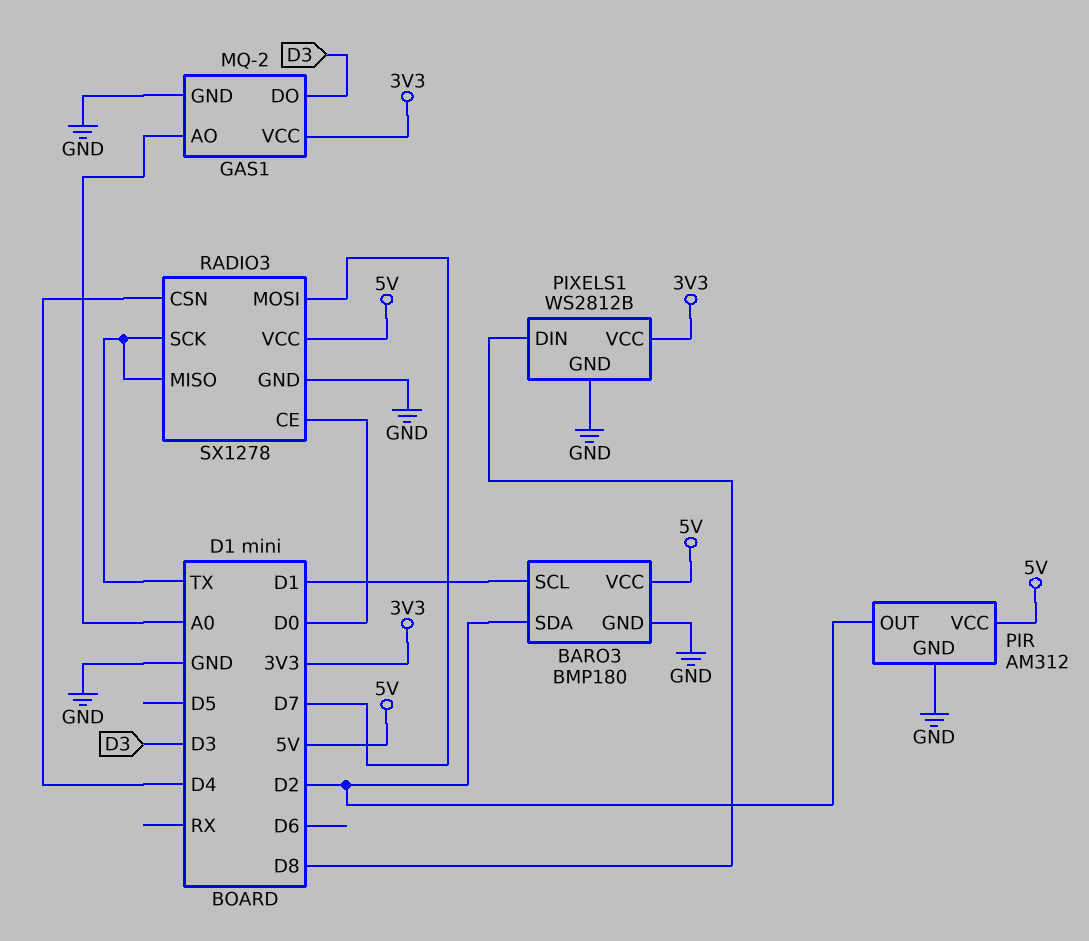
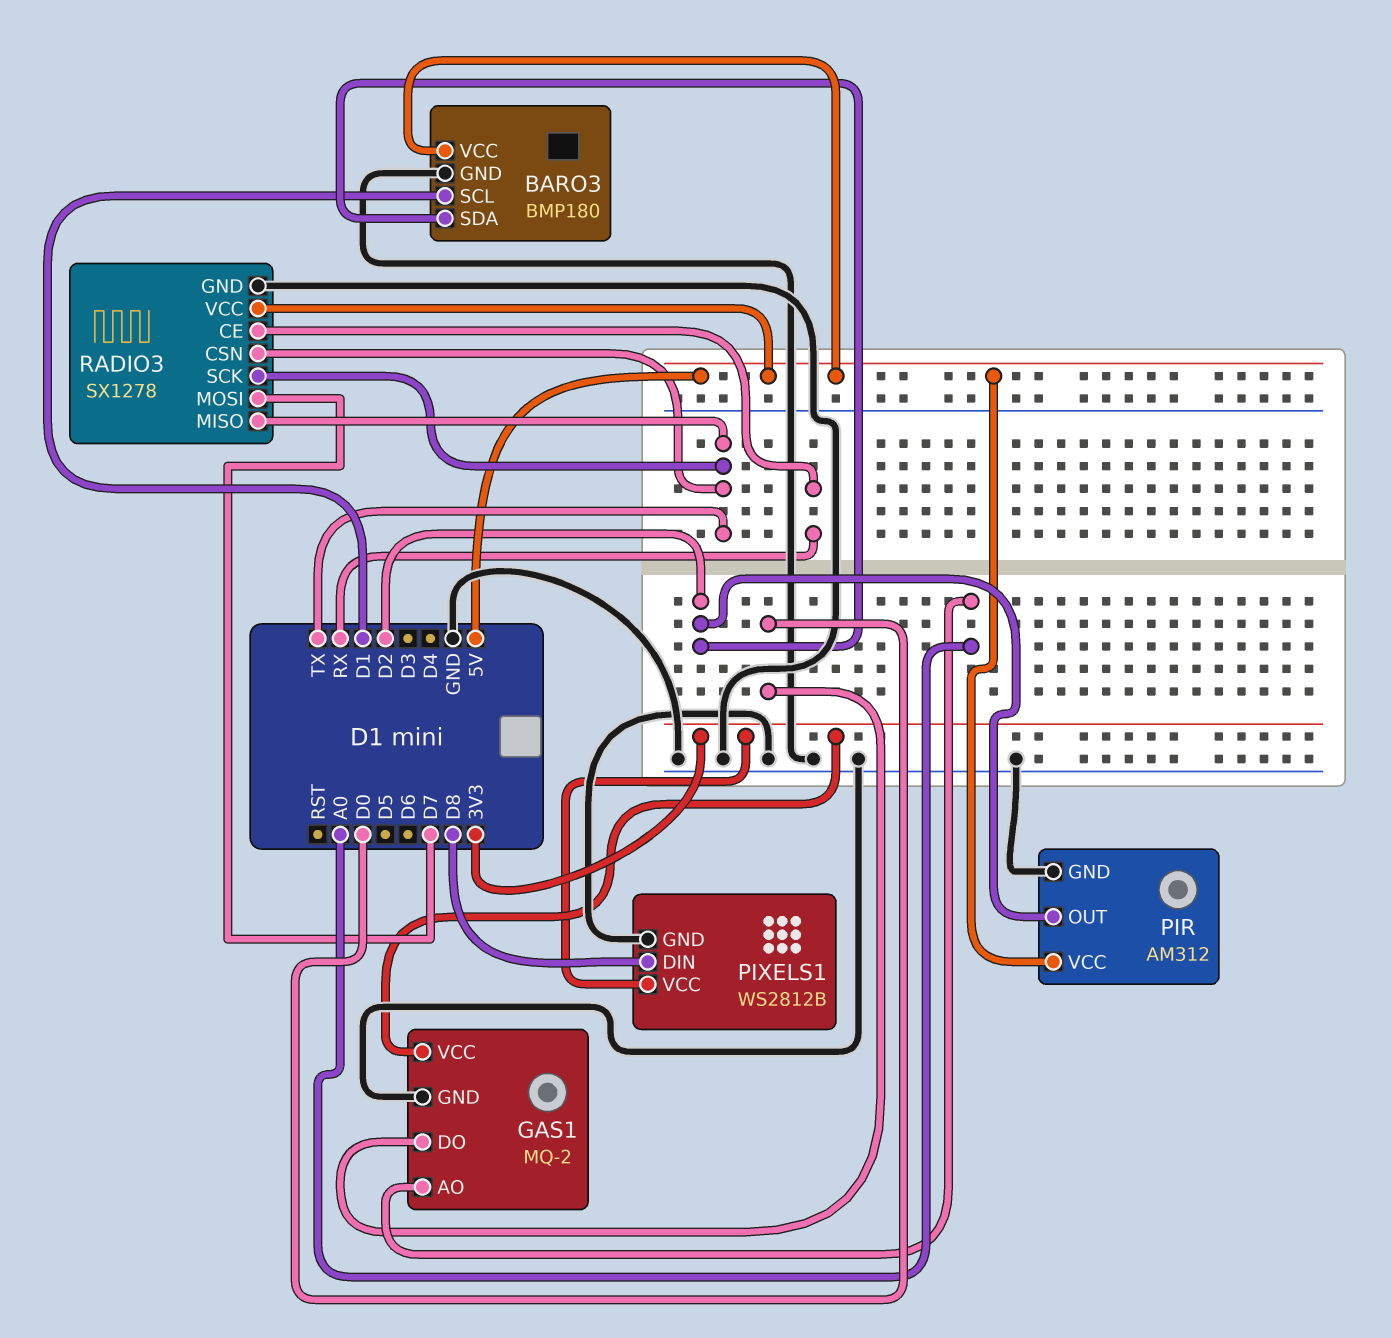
GAS1 pin DO: D3 -> D0
RADIO3 pin CE: D0 -> RX
RADIO3 pin CSN: D4 -> TX

